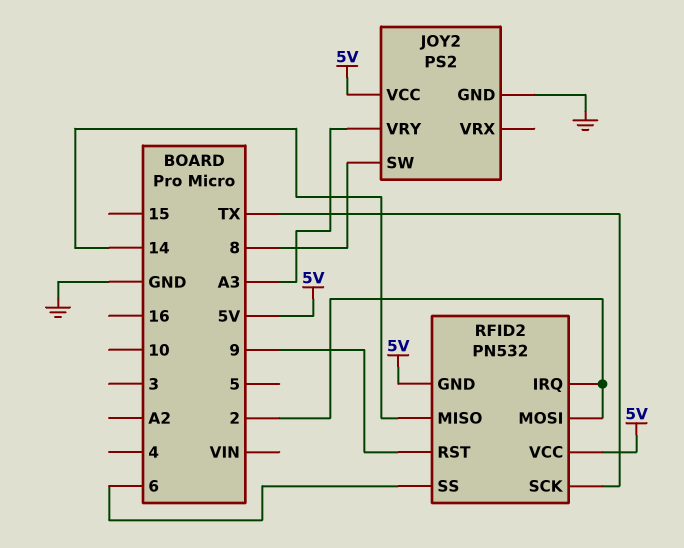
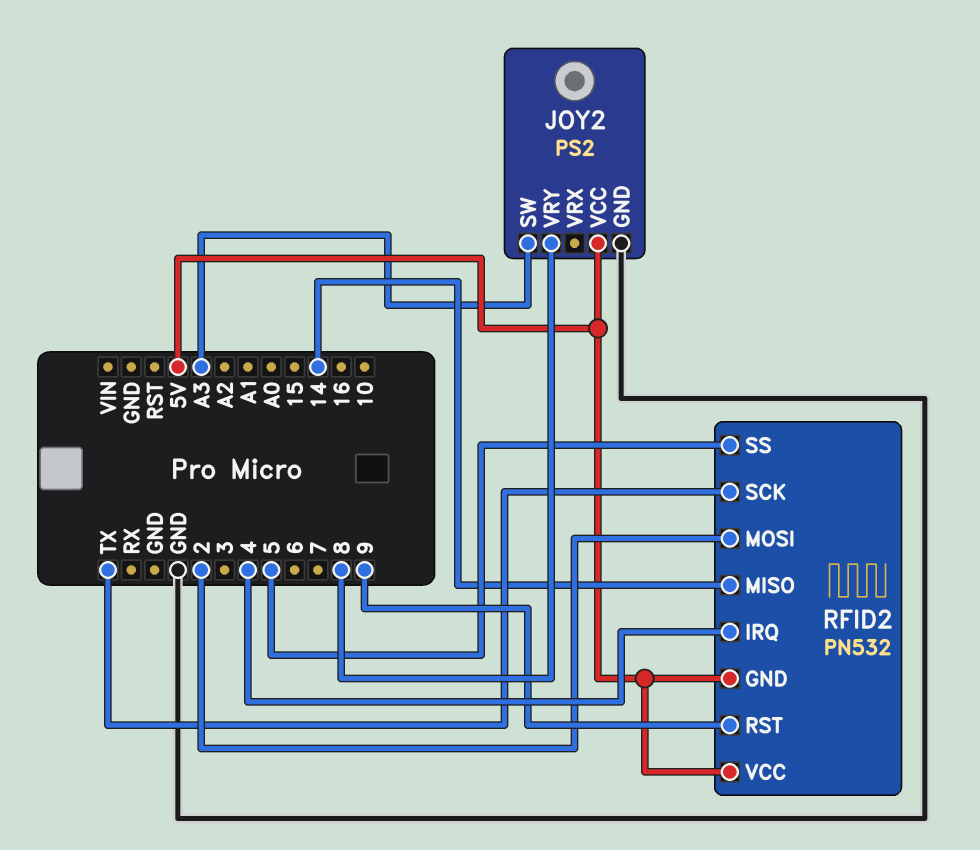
JOY2 pin SW: 8 -> A3
JOY2 pin VRY: A3 -> 8
RFID2 pin IRQ: 2 -> 4
RFID2 pin SS: 6 -> 5

